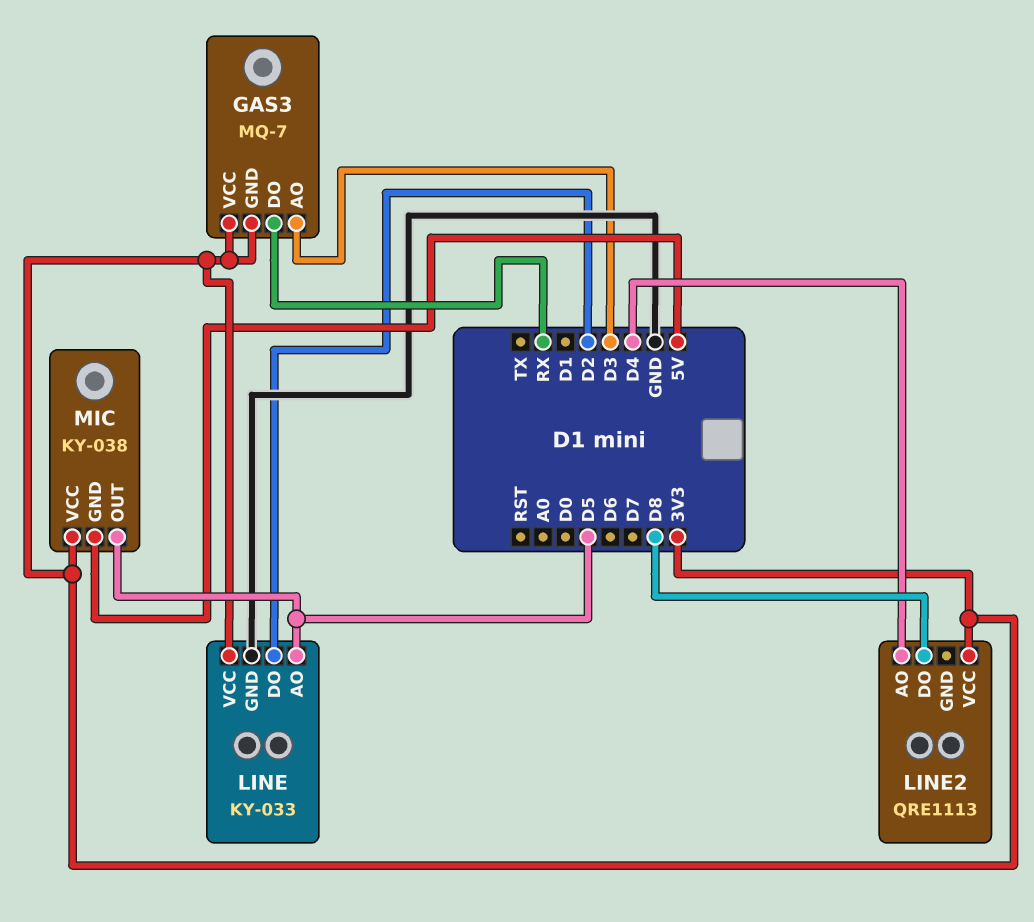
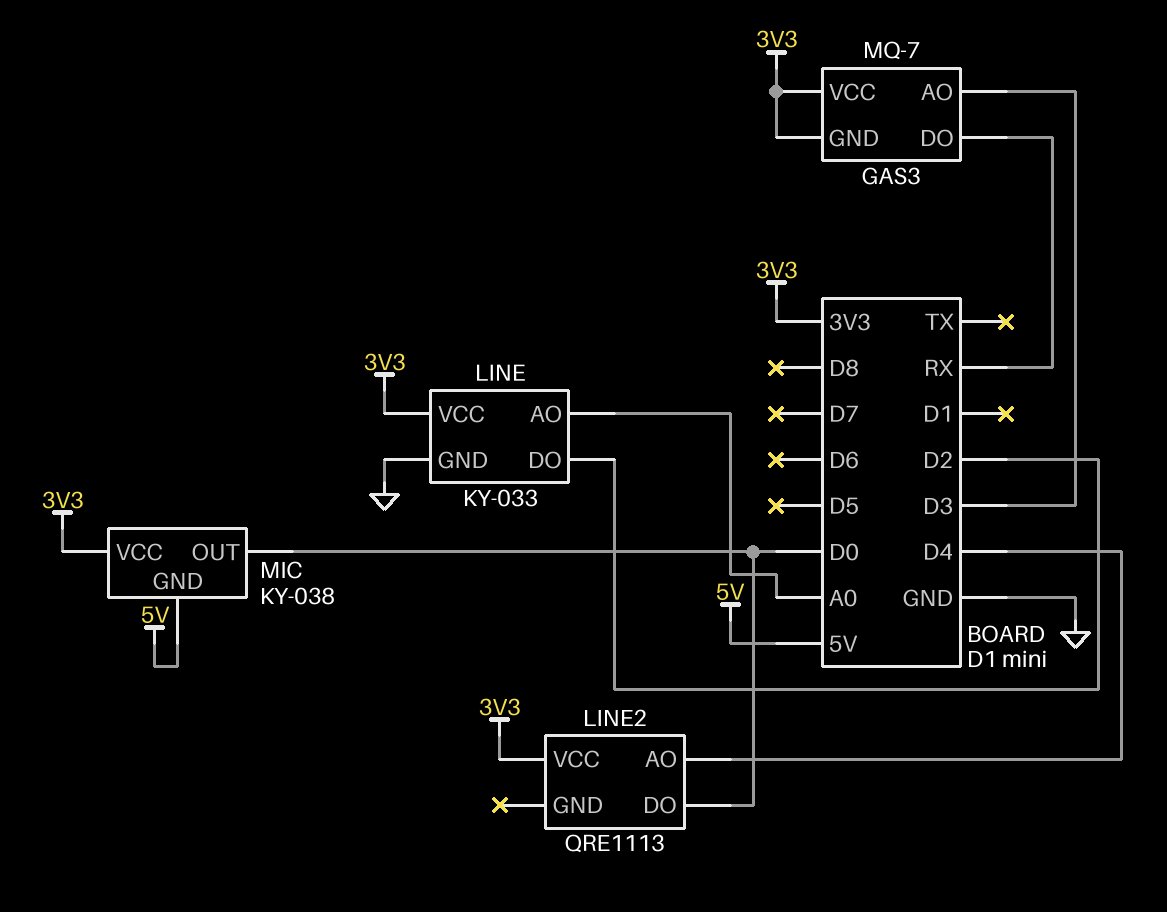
LINE pin AO: D5 -> A0
LINE2 pin DO: D8 -> D0
MIC pin OUT: D5 -> D0

